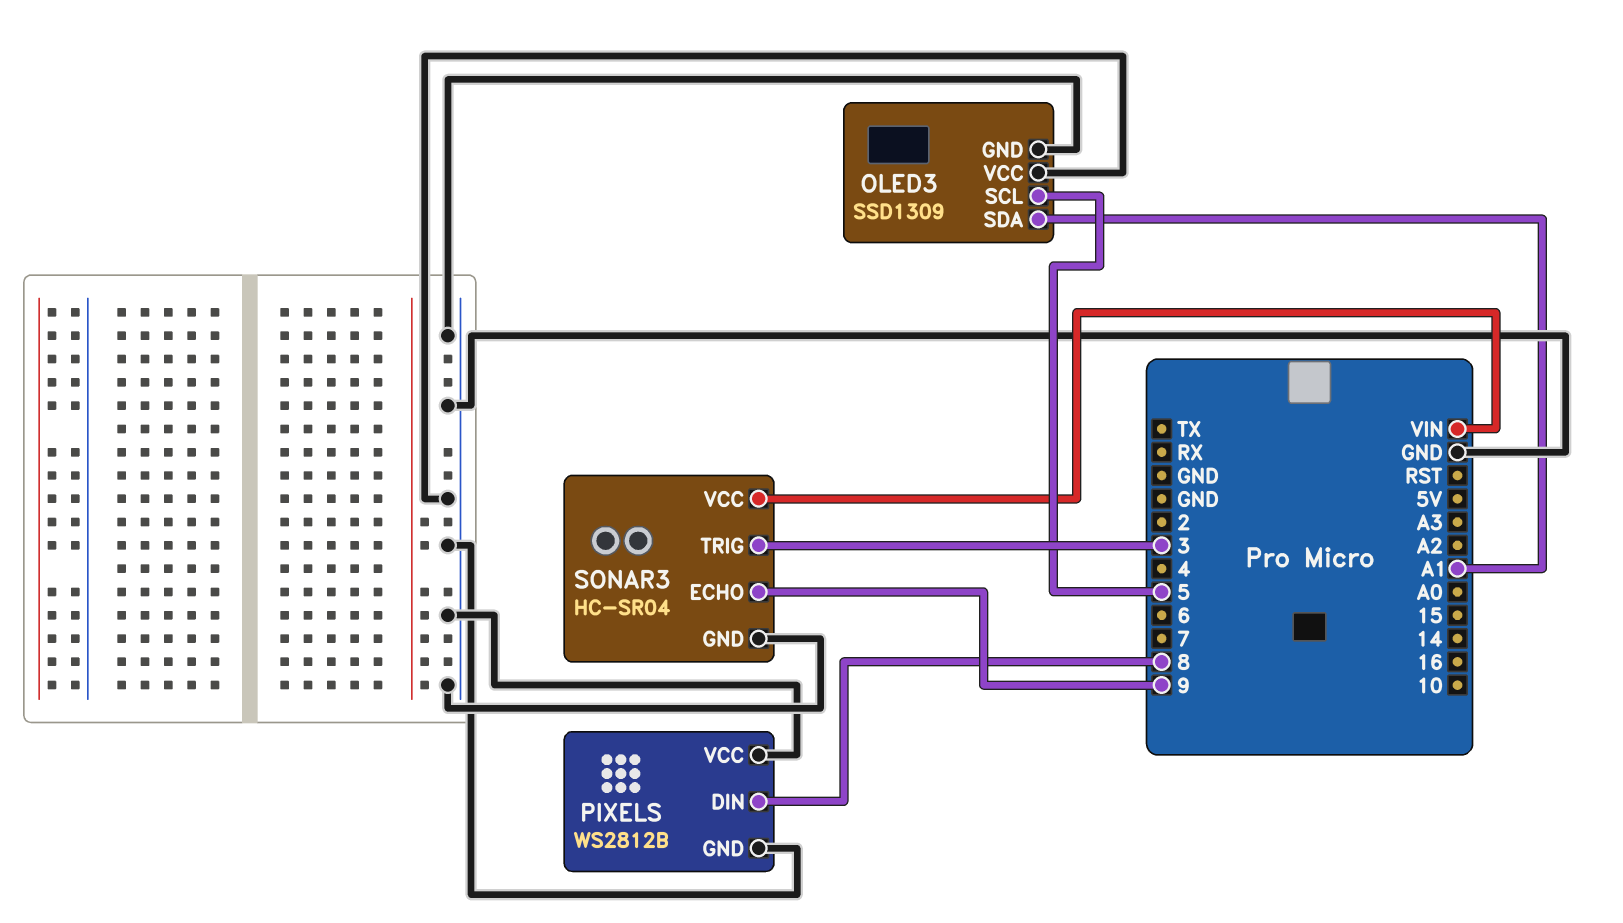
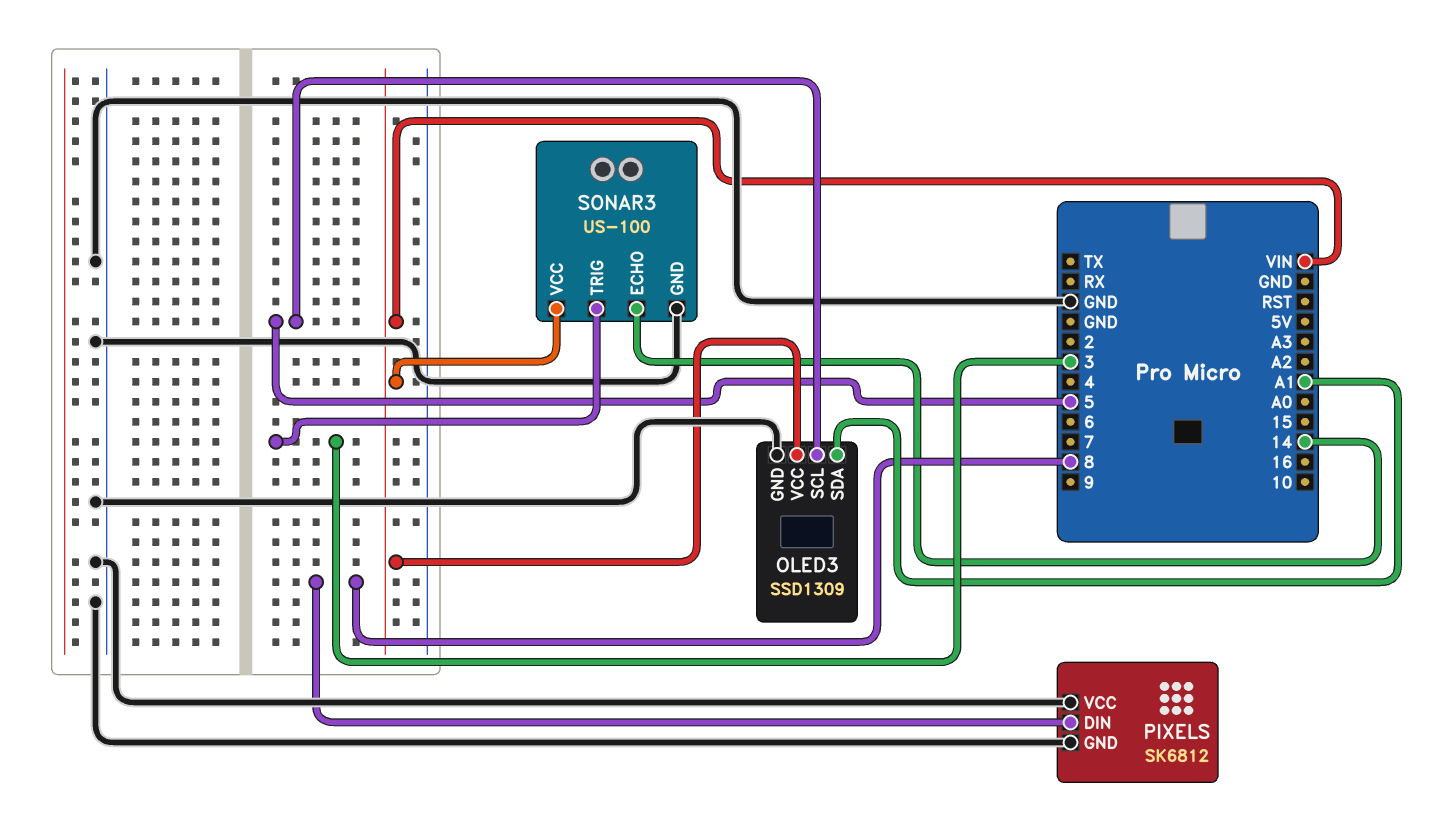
OLED3 pin VCC: GND -> VIN
PIXELS: WS2812B -> SK6812
SONAR3: HC-SR04 -> US-100
SONAR3 pin ECHO: 9 -> 14

